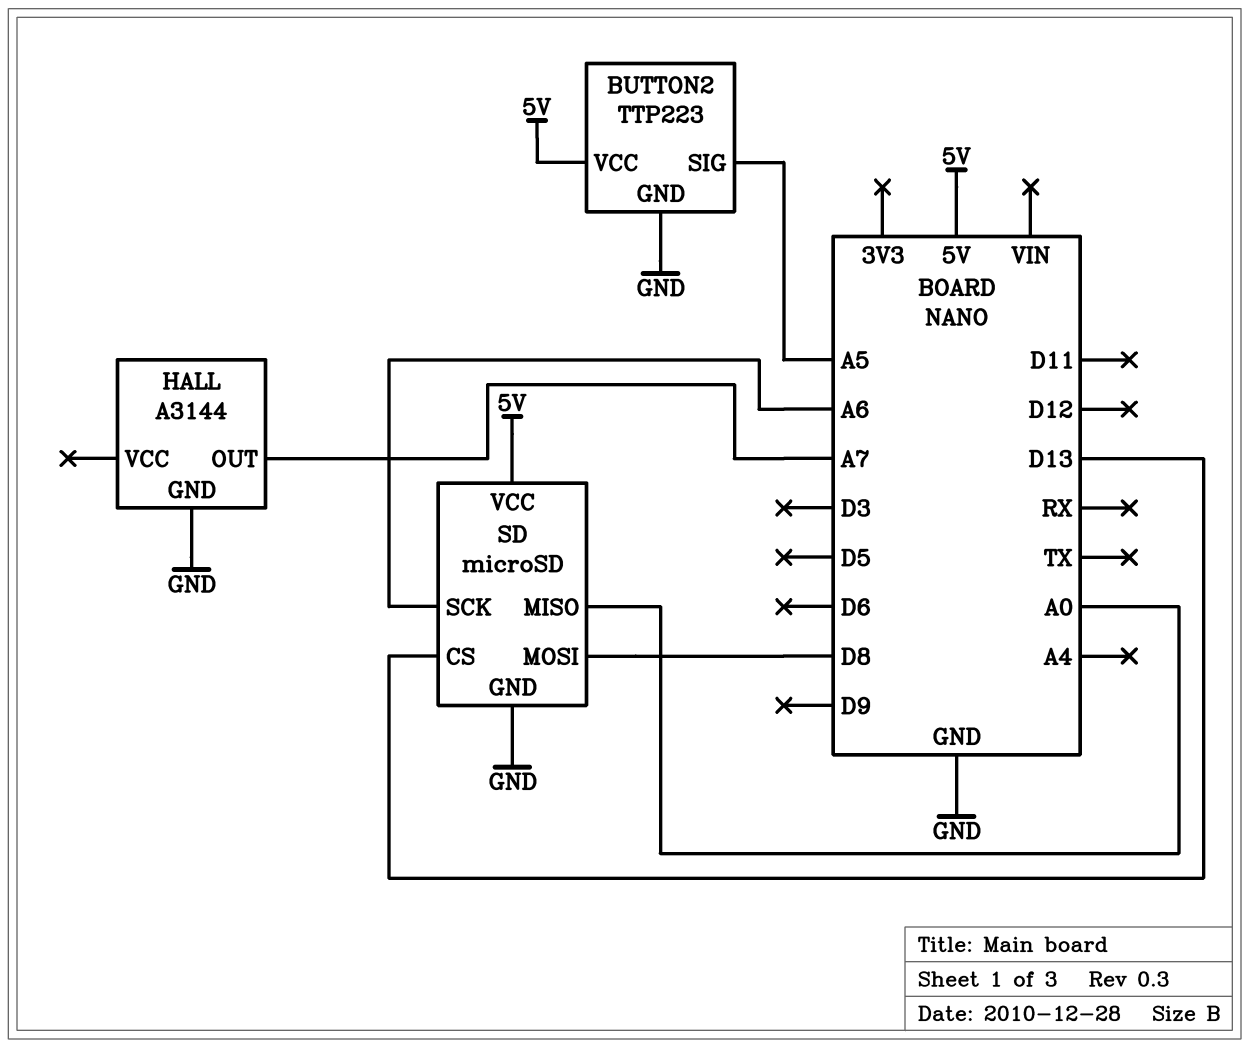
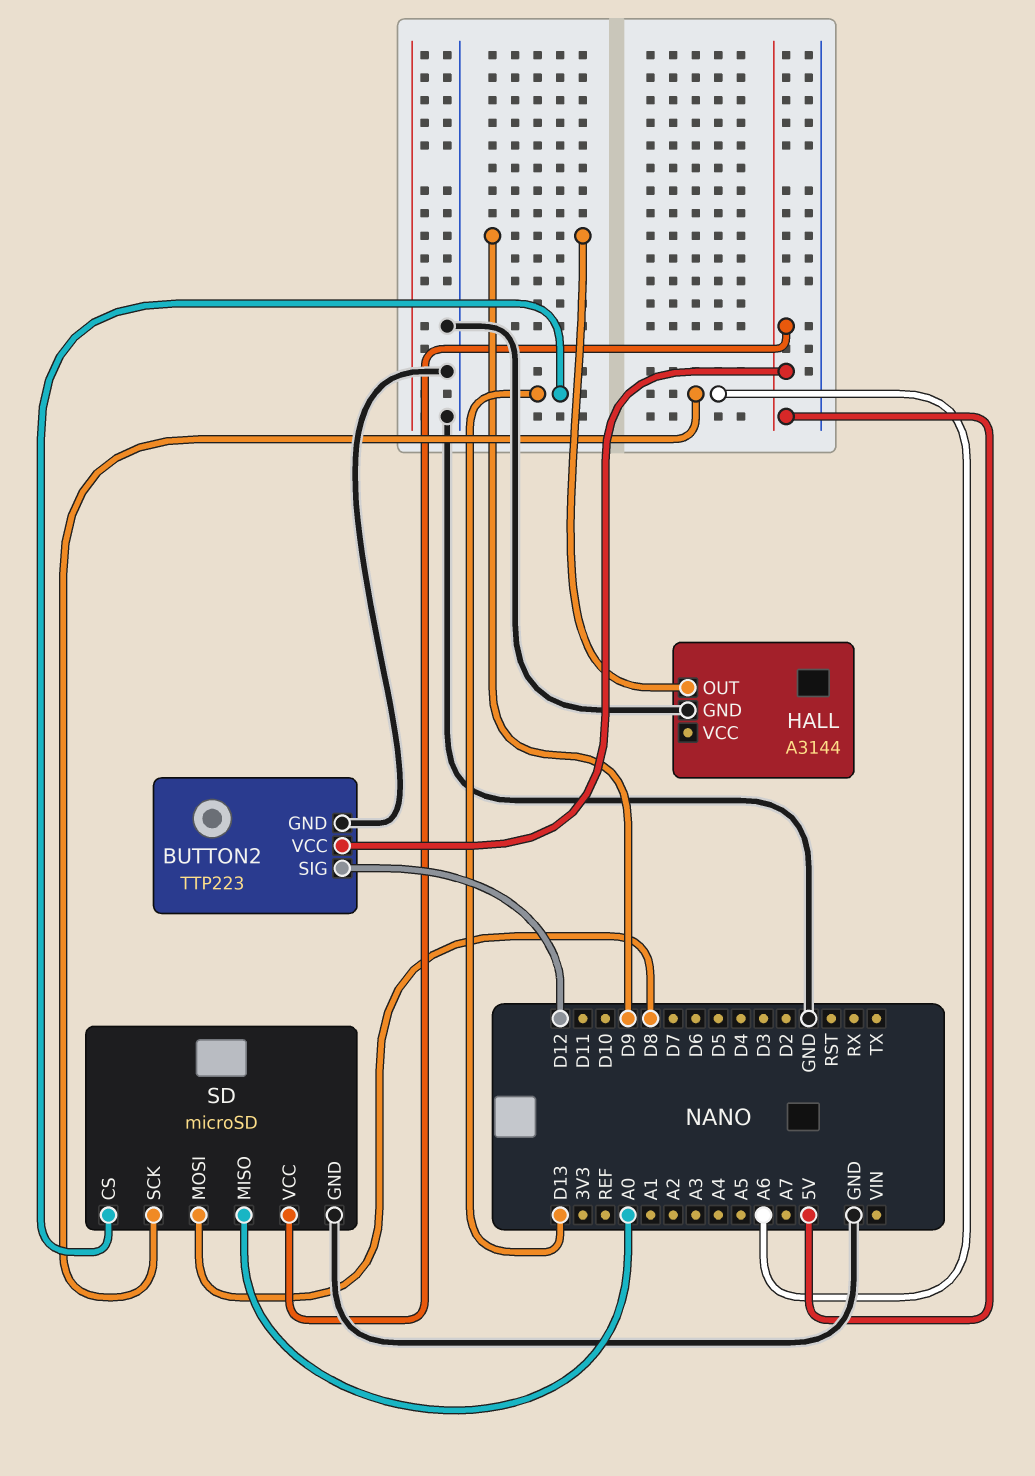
BUTTON2 pin SIG: A5 -> D12
HALL pin OUT: A7 -> D9

